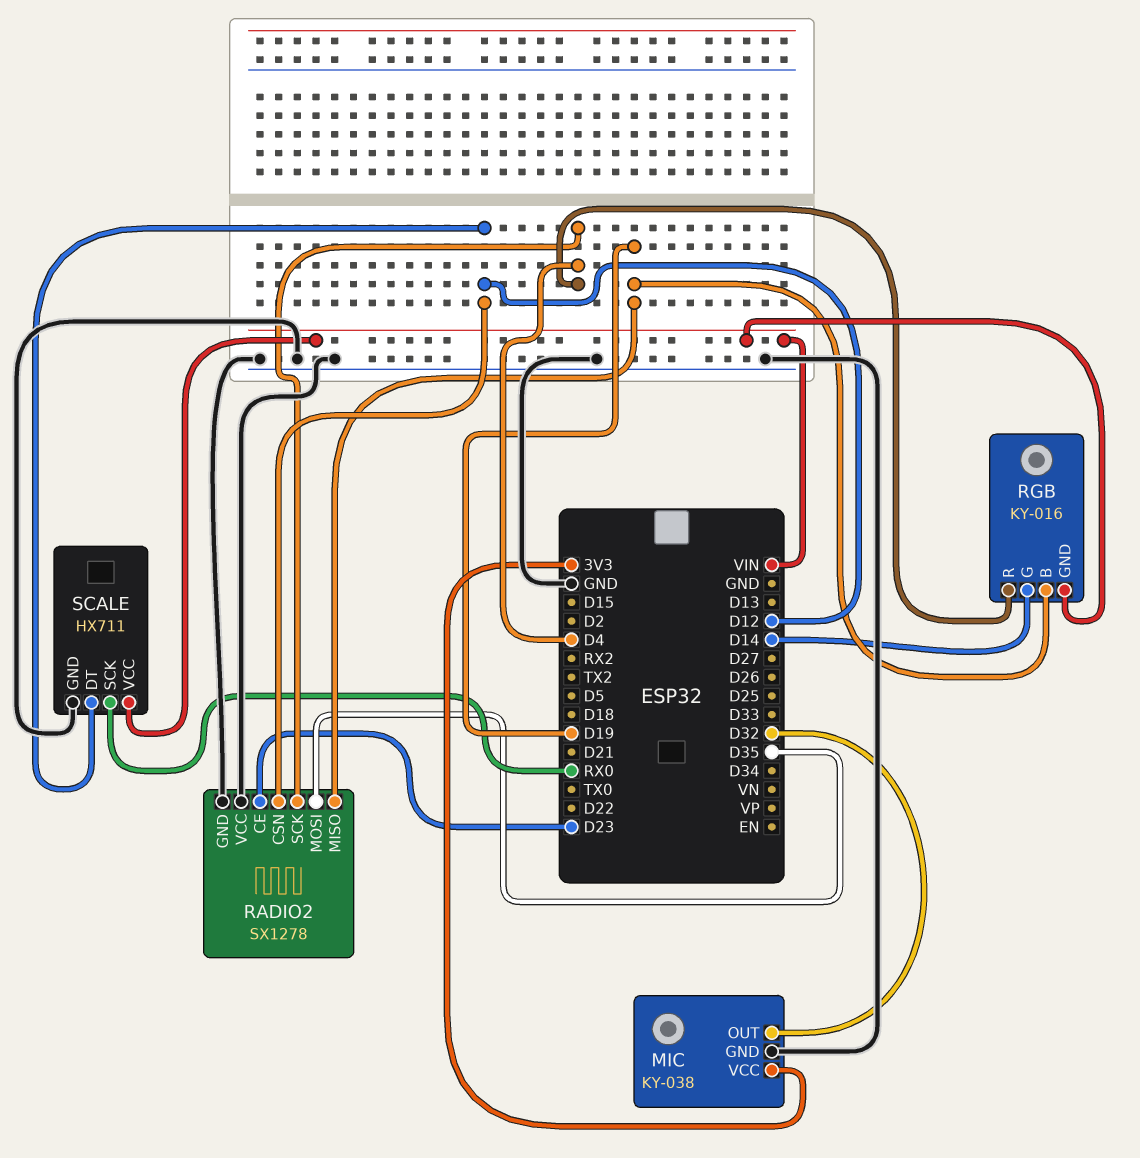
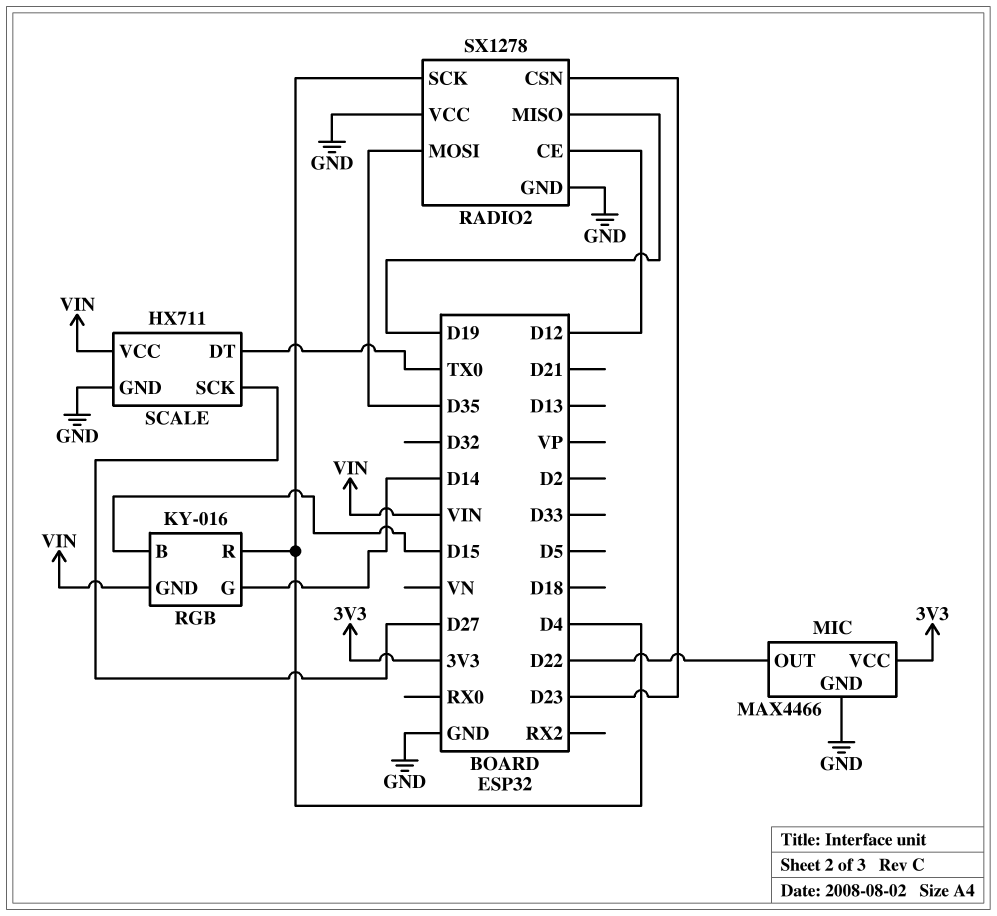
MIC: KY-038 -> MAX4466
MIC pin OUT: D32 -> D22
RADIO2 pin CE: D23 -> D12
RADIO2 pin CSN: D12 -> D23
RGB pin B: D19 -> D15
SCALE pin DT: D12 -> TX0
SCALE pin SCK: RX0 -> D27

